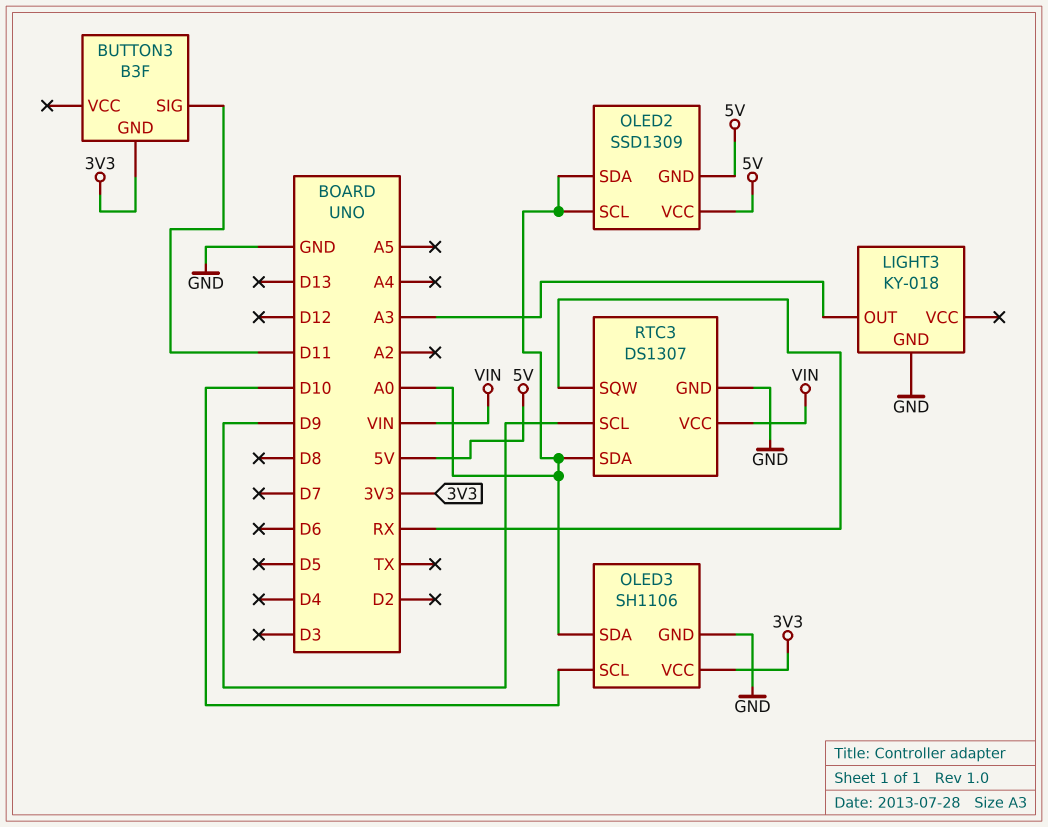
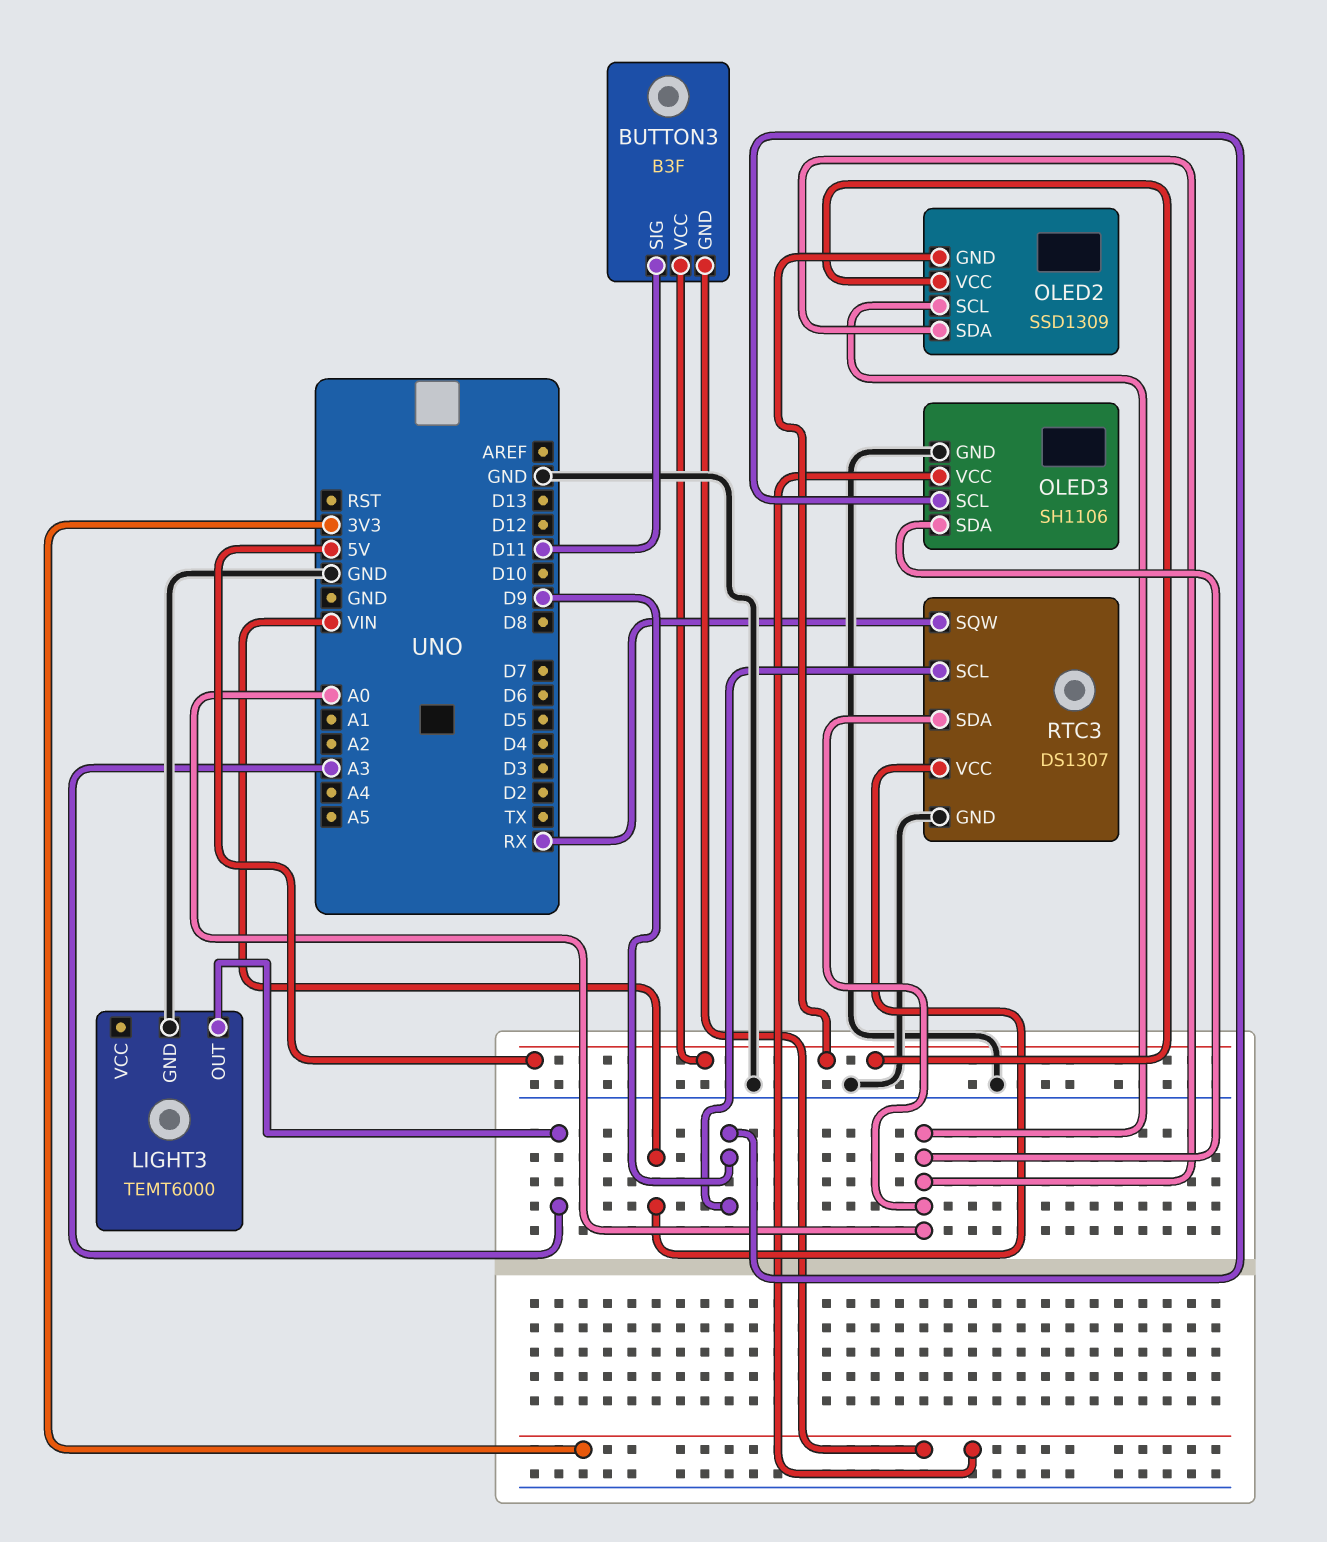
BUTTON3 pin VCC: none -> 5V
LIGHT3: KY-018 -> TEMT6000
OLED3 pin SCL: D10 -> D9

